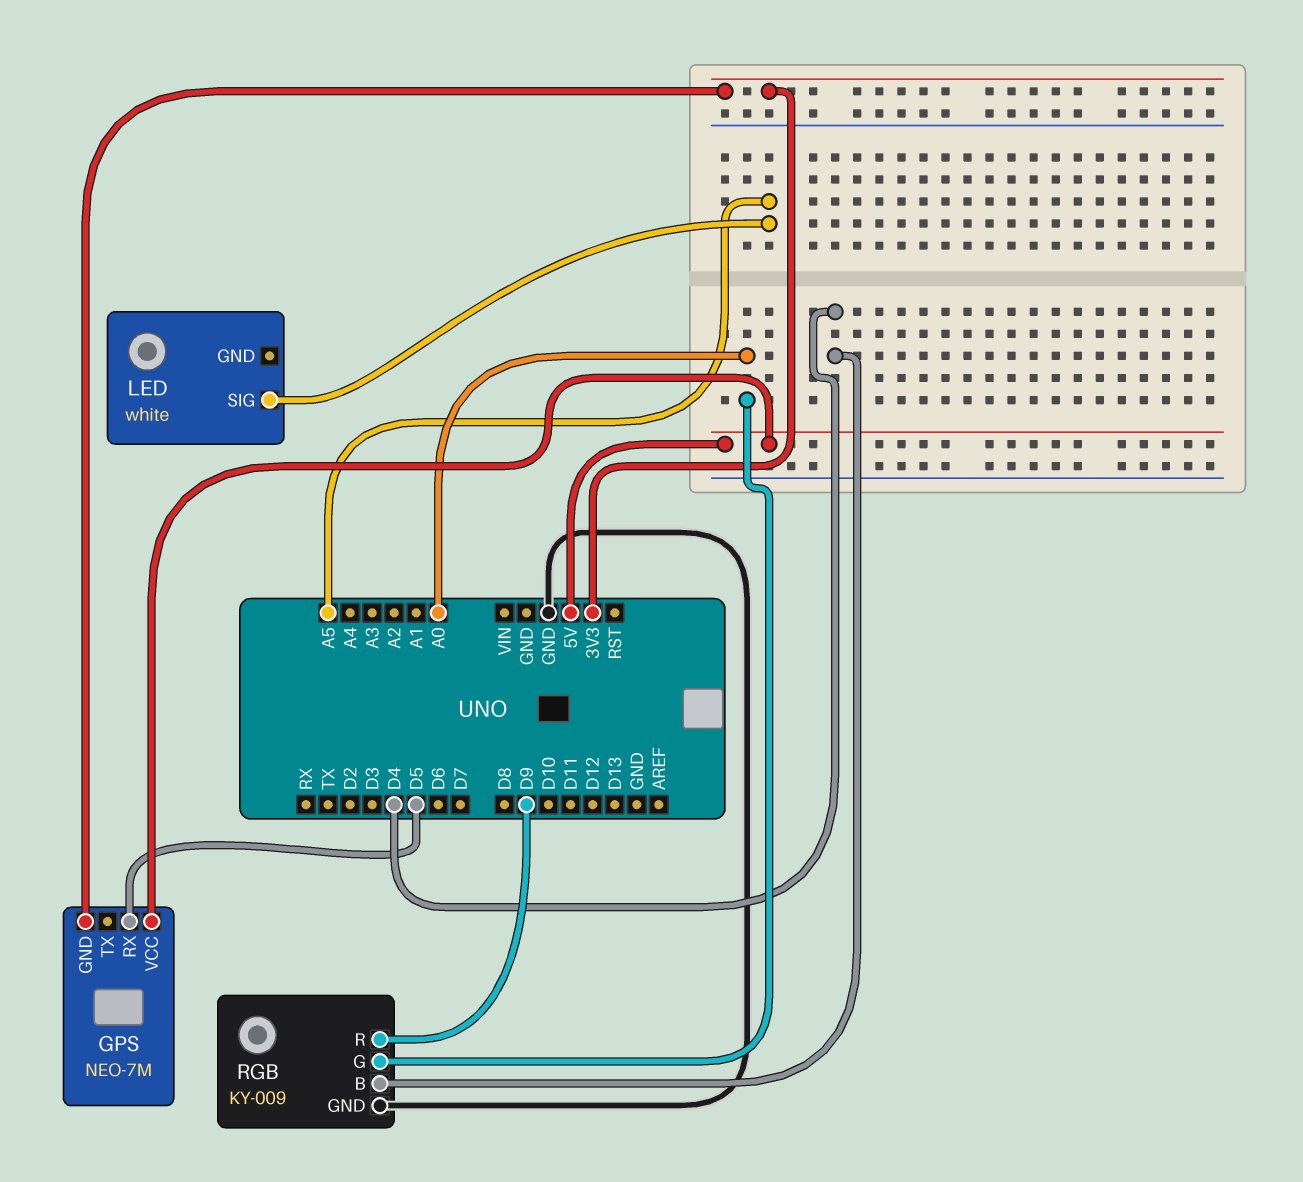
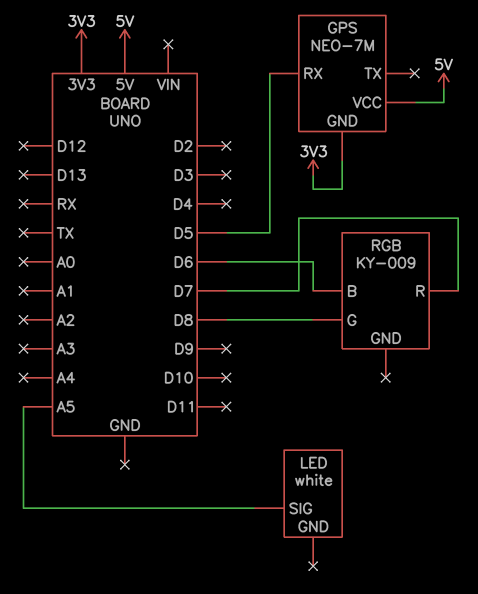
RGB pin B: D4 -> D6
RGB pin G: A0 -> D8
RGB pin GND: GND -> none
RGB pin R: D9 -> D7

